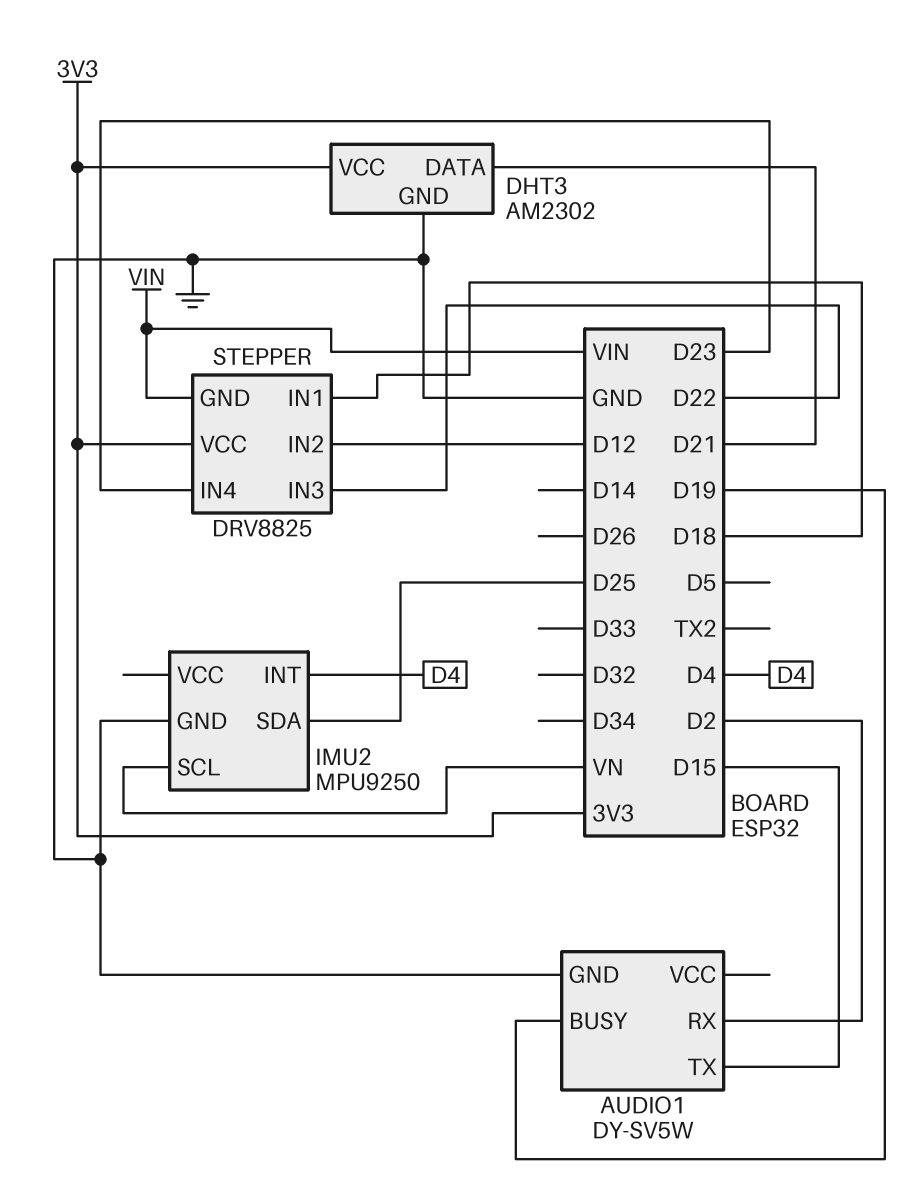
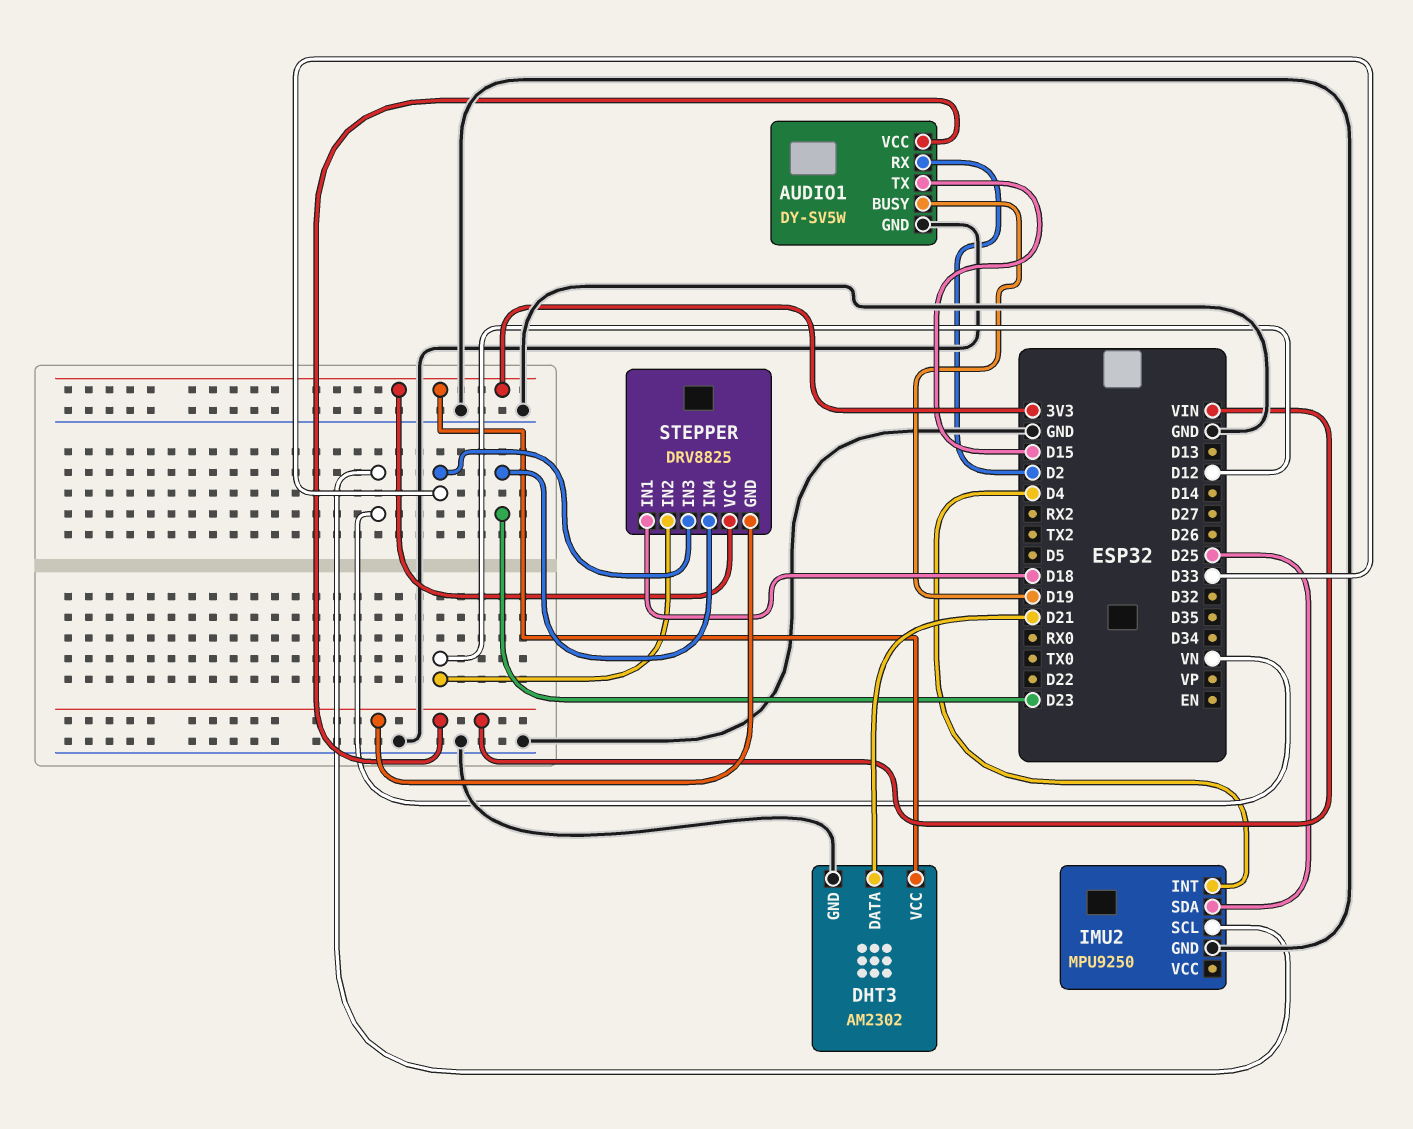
AUDIO1 pin VCC: none -> VIN
STEPPER pin IN3: D22 -> D33

